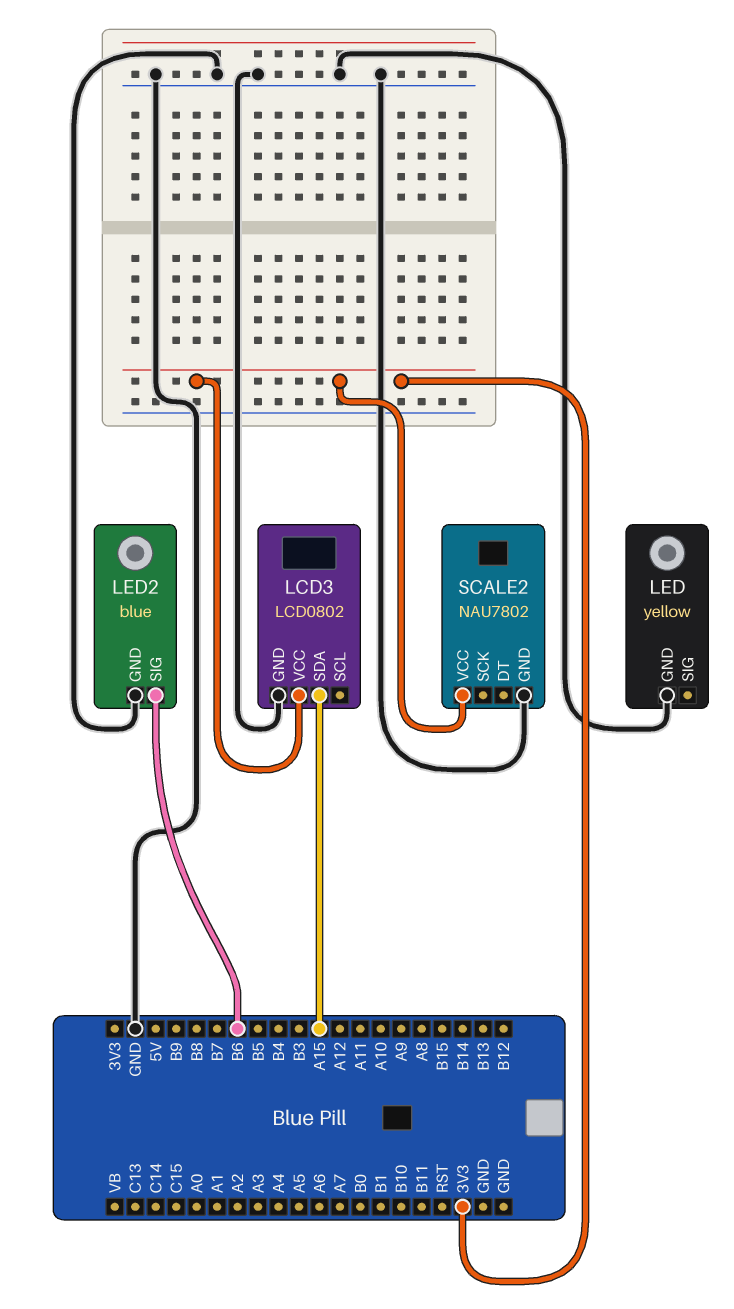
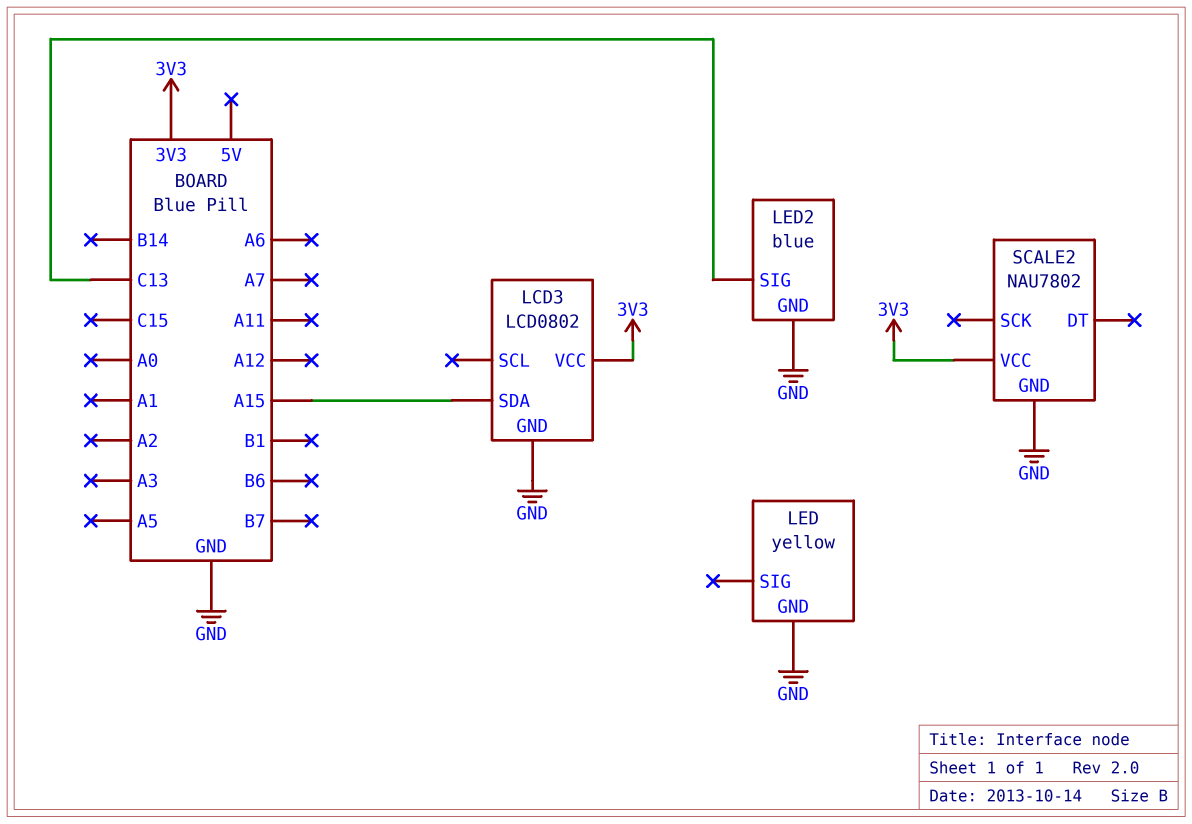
LED2 pin SIG: B6 -> C13

